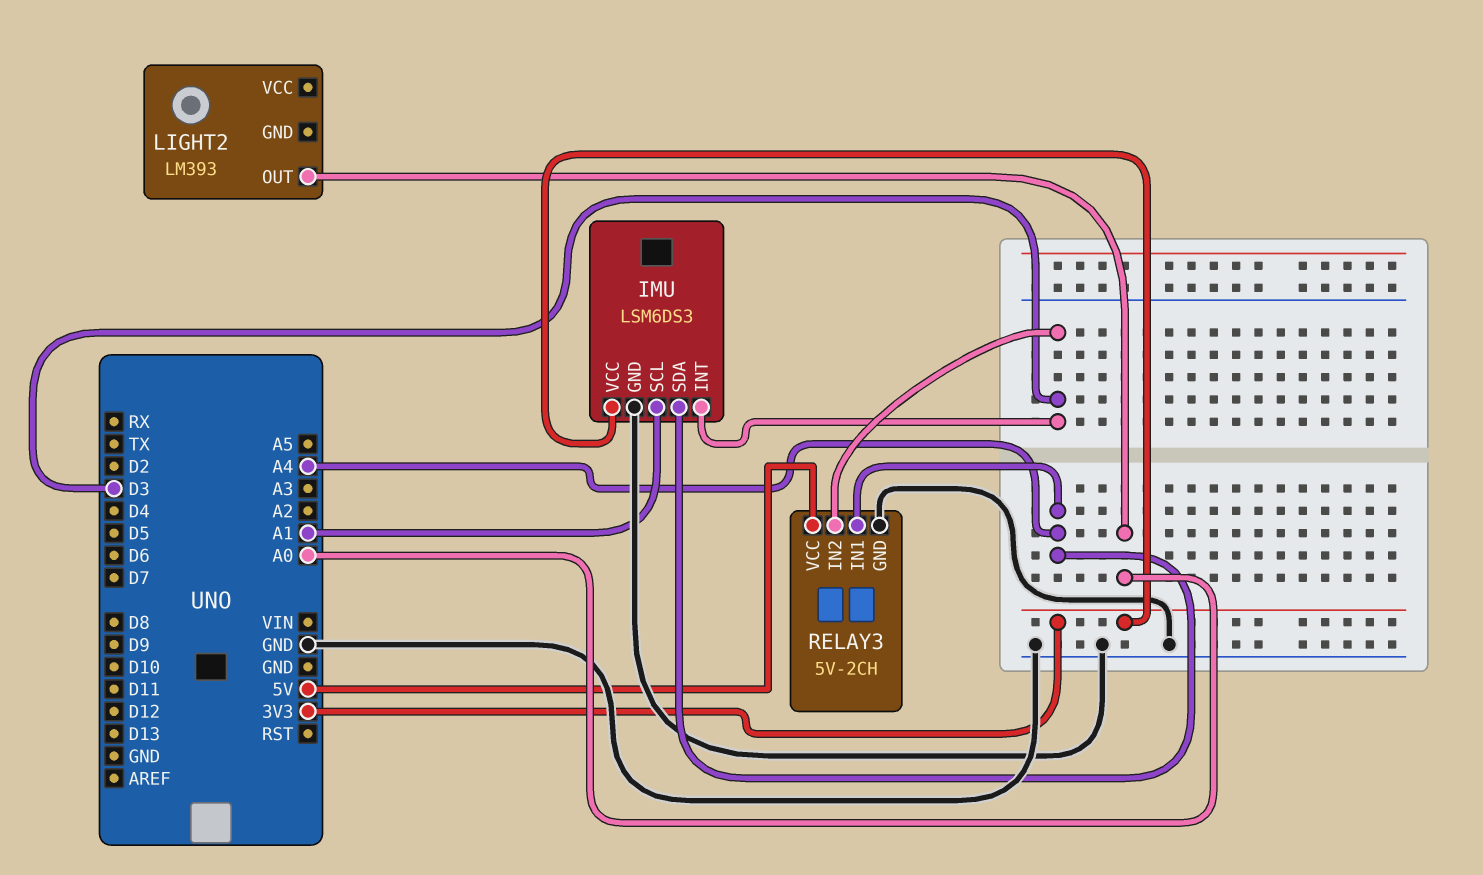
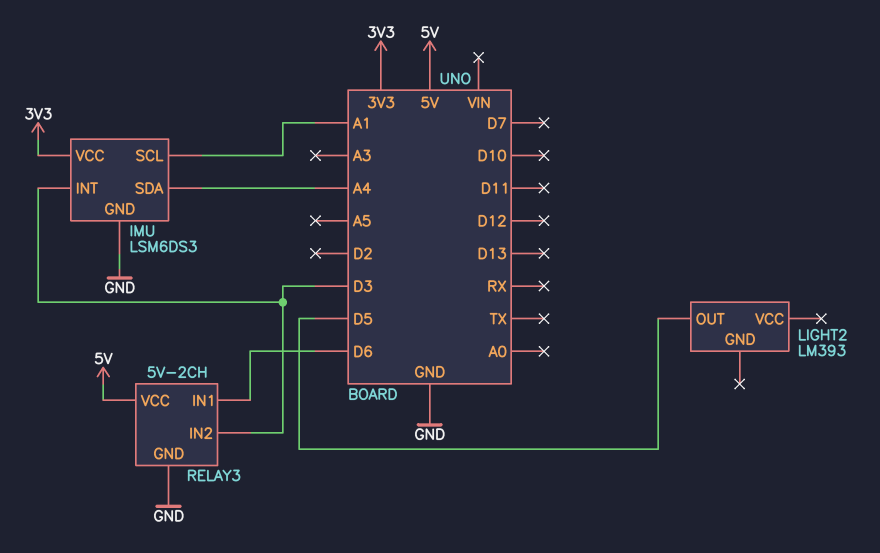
LIGHT2 pin OUT: A0 -> D5
RELAY3 pin IN1: A4 -> D6

